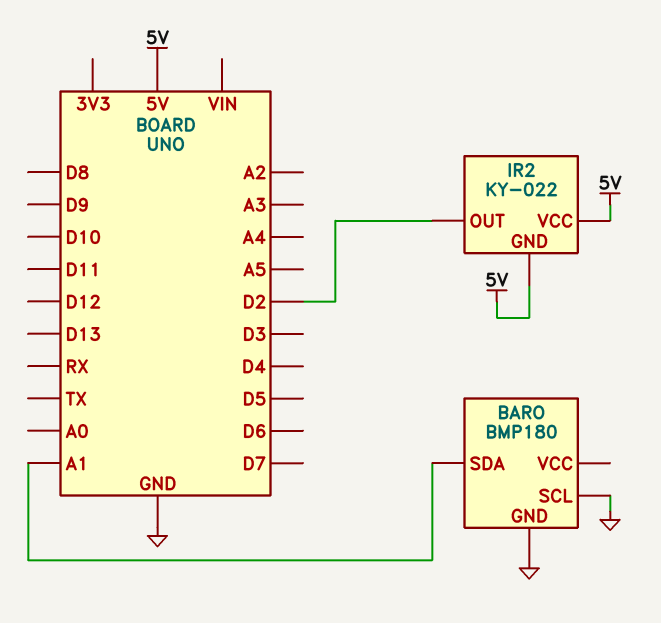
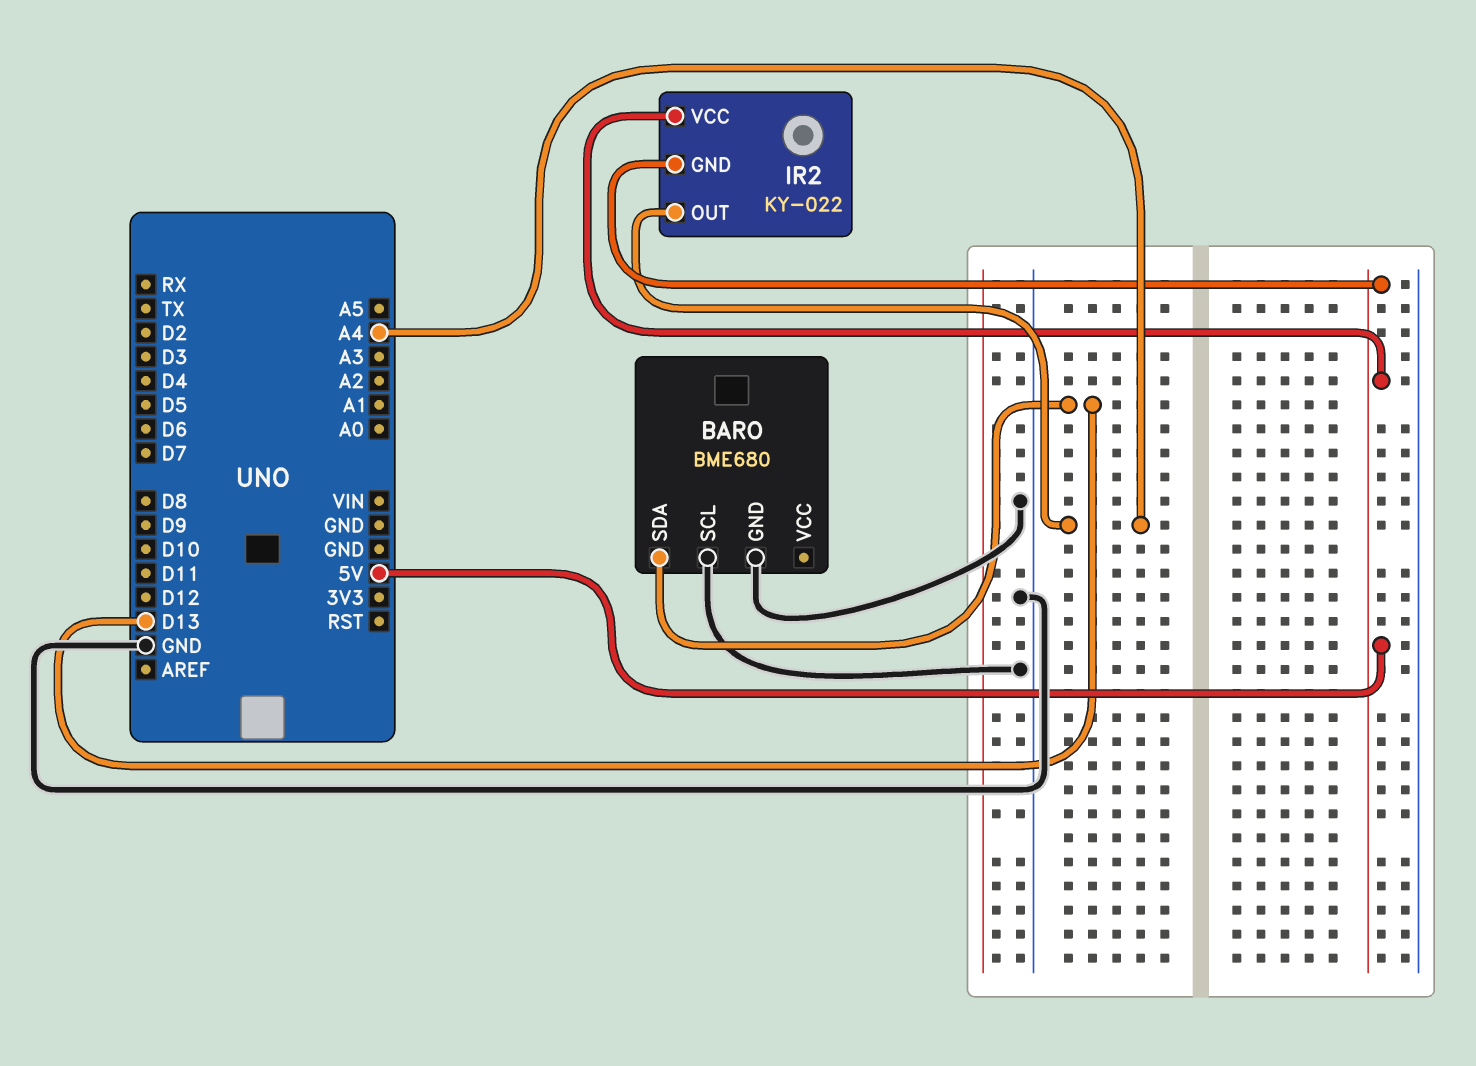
BARO: BMP180 -> BME680
BARO pin SDA: A1 -> D13
IR2 pin OUT: D2 -> A4

